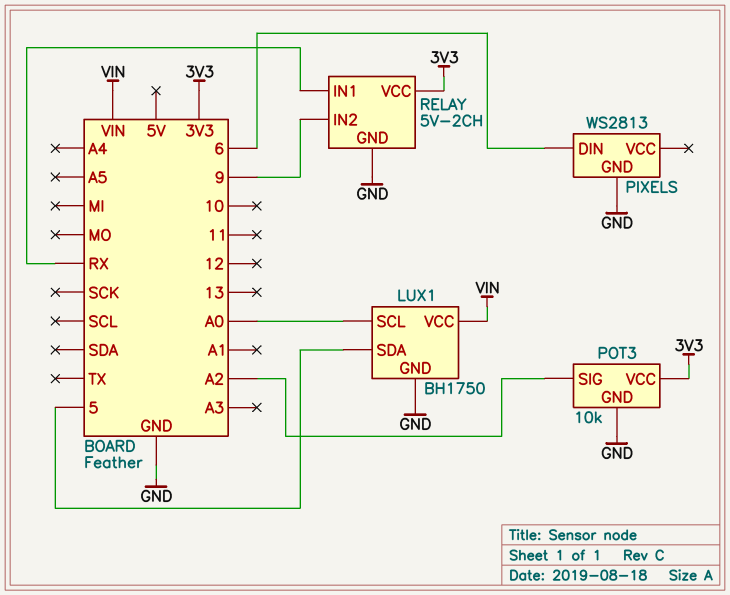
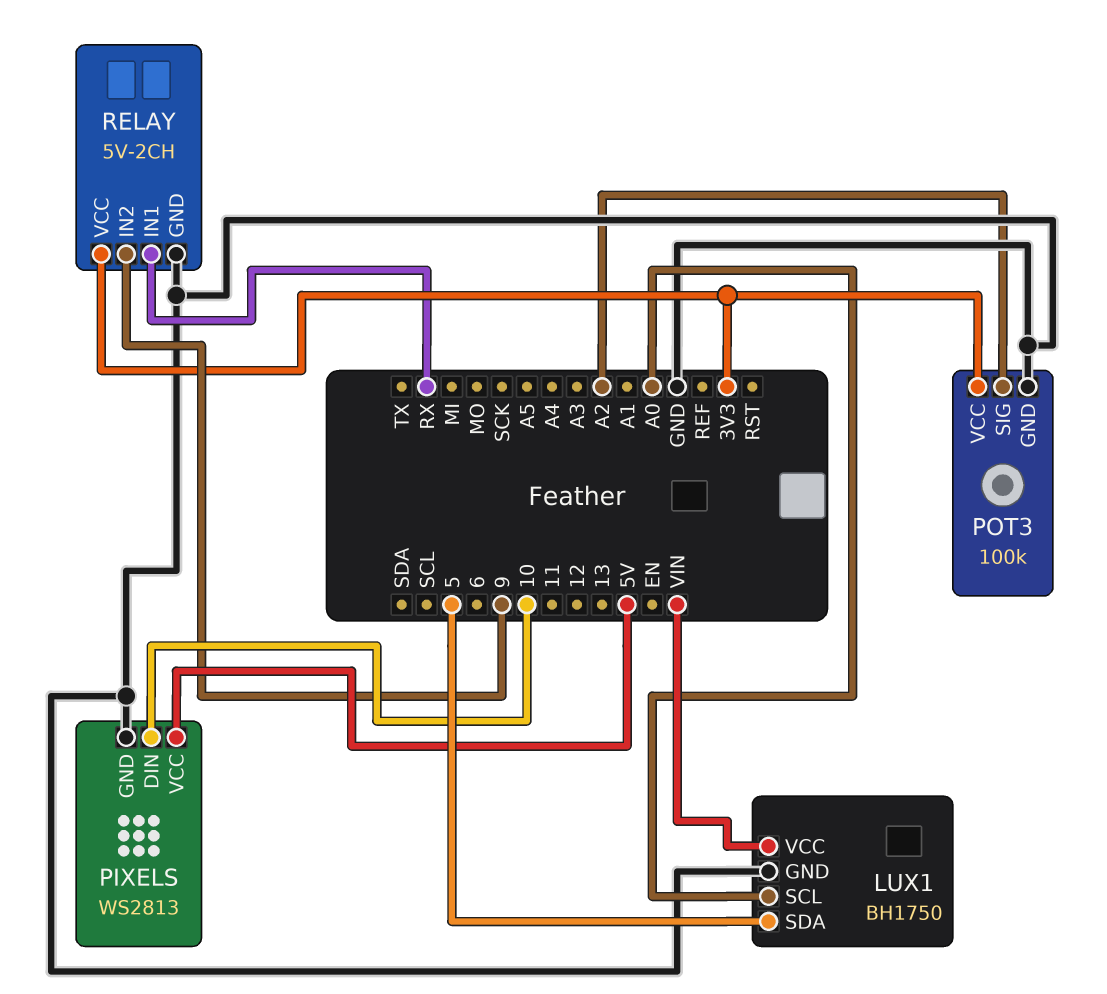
PIXELS pin DIN: 6 -> 10
PIXELS pin VCC: none -> 5V
POT3: 10k -> 100k

